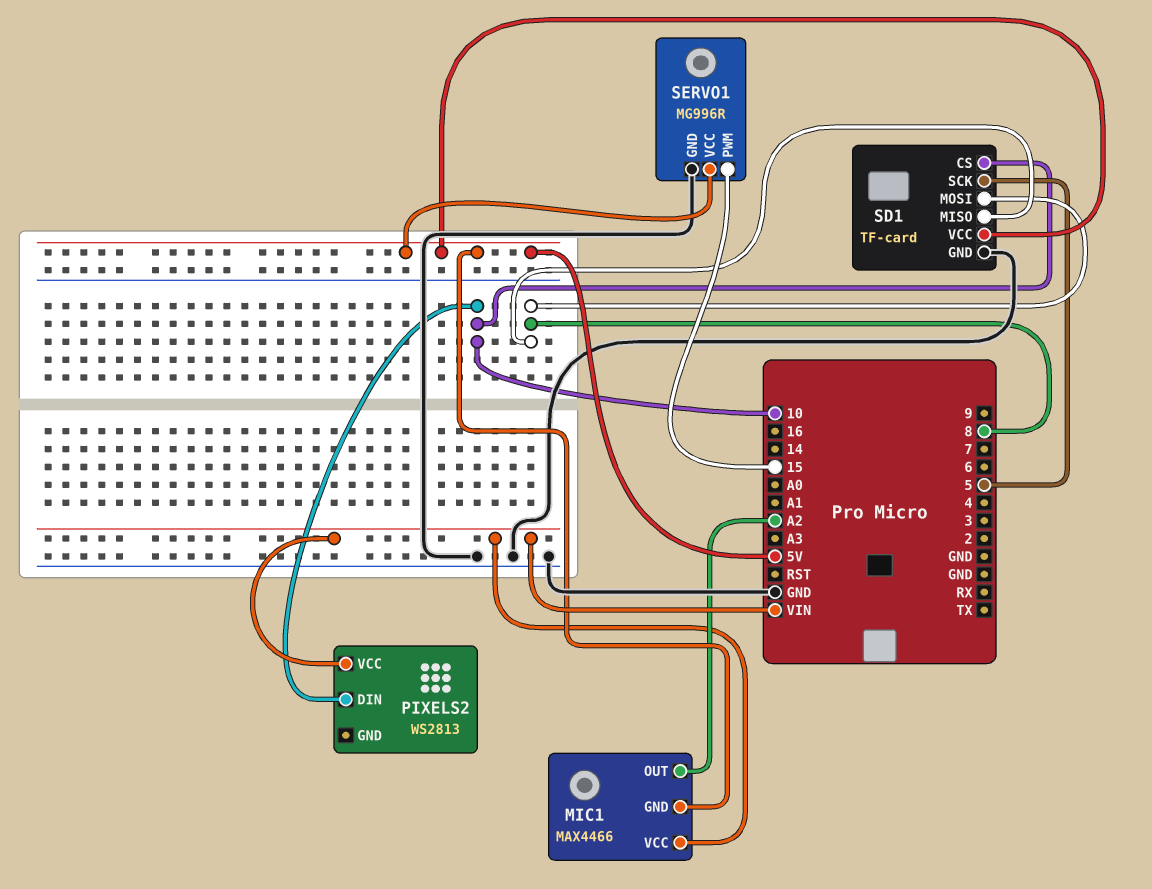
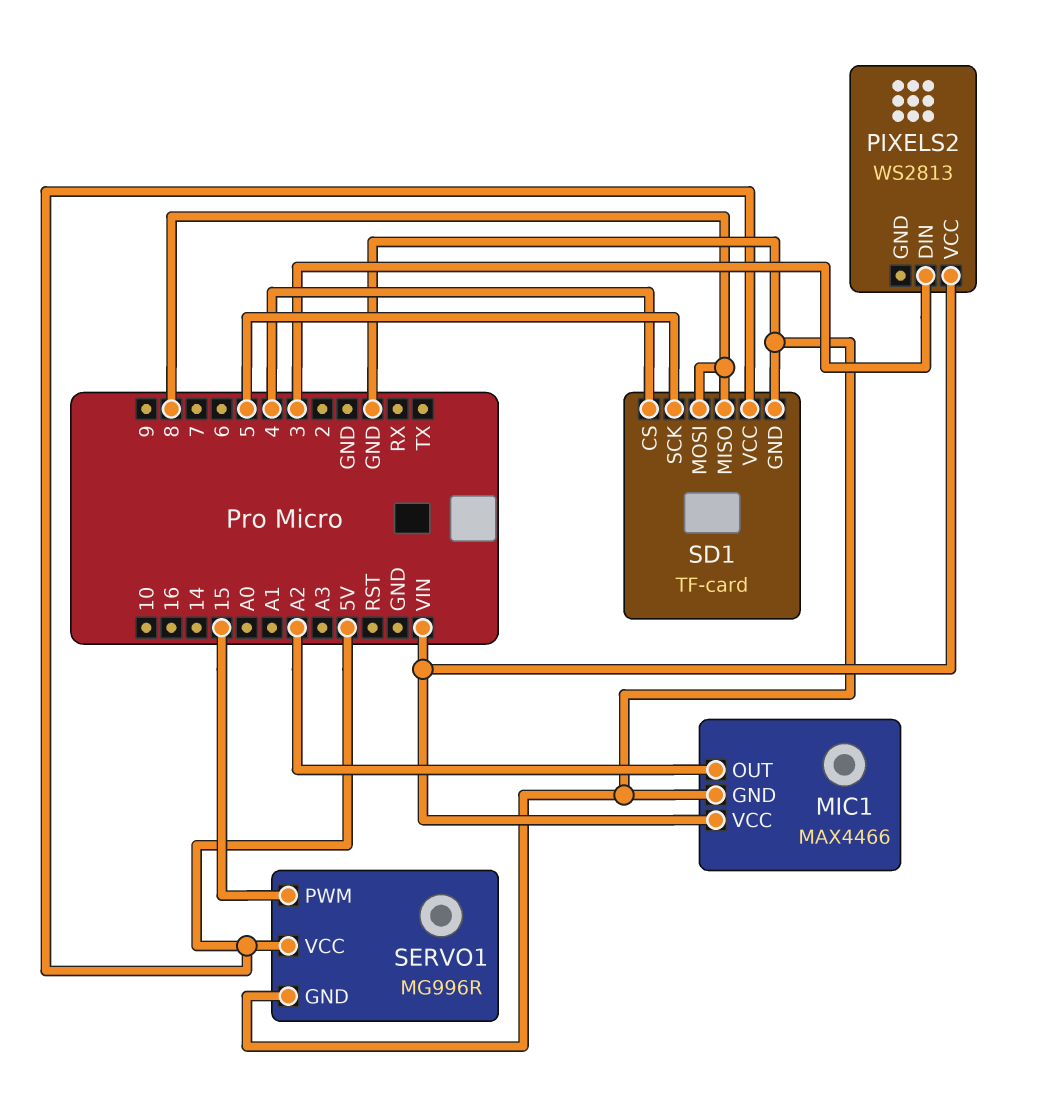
MIC1 pin GND: 5V -> GND
PIXELS2 pin DIN: 10 -> 3
SD1 pin CS: 10 -> 4

